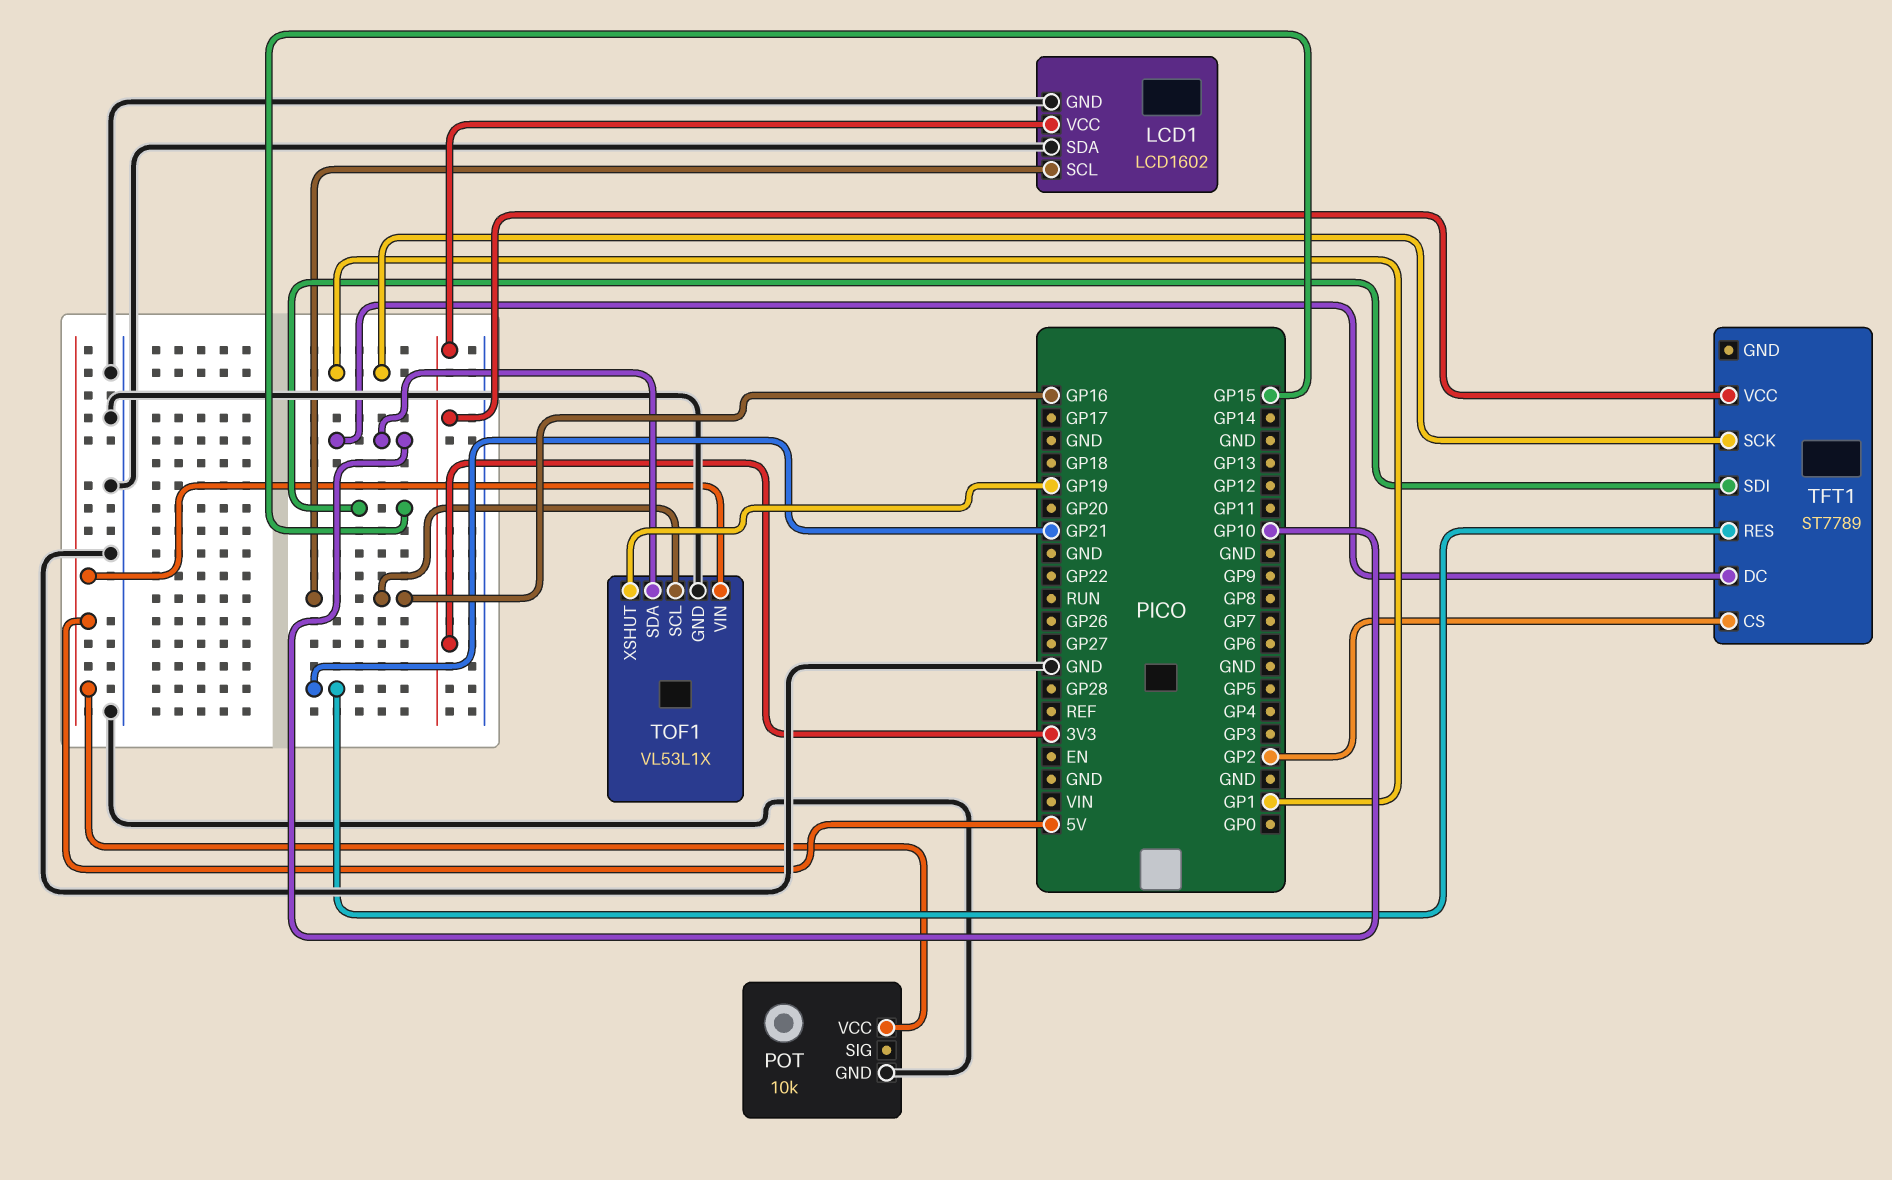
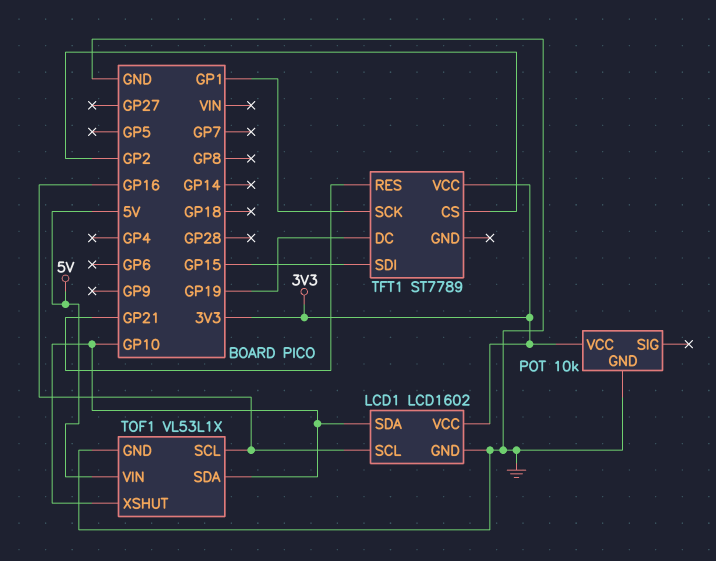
LCD1 pin SDA: GND -> GP10
POT pin VCC: 5V -> 3V3
TFT1 pin DC: GP10 -> GP19
TOF1 pin XSHUT: GP19 -> GP10

